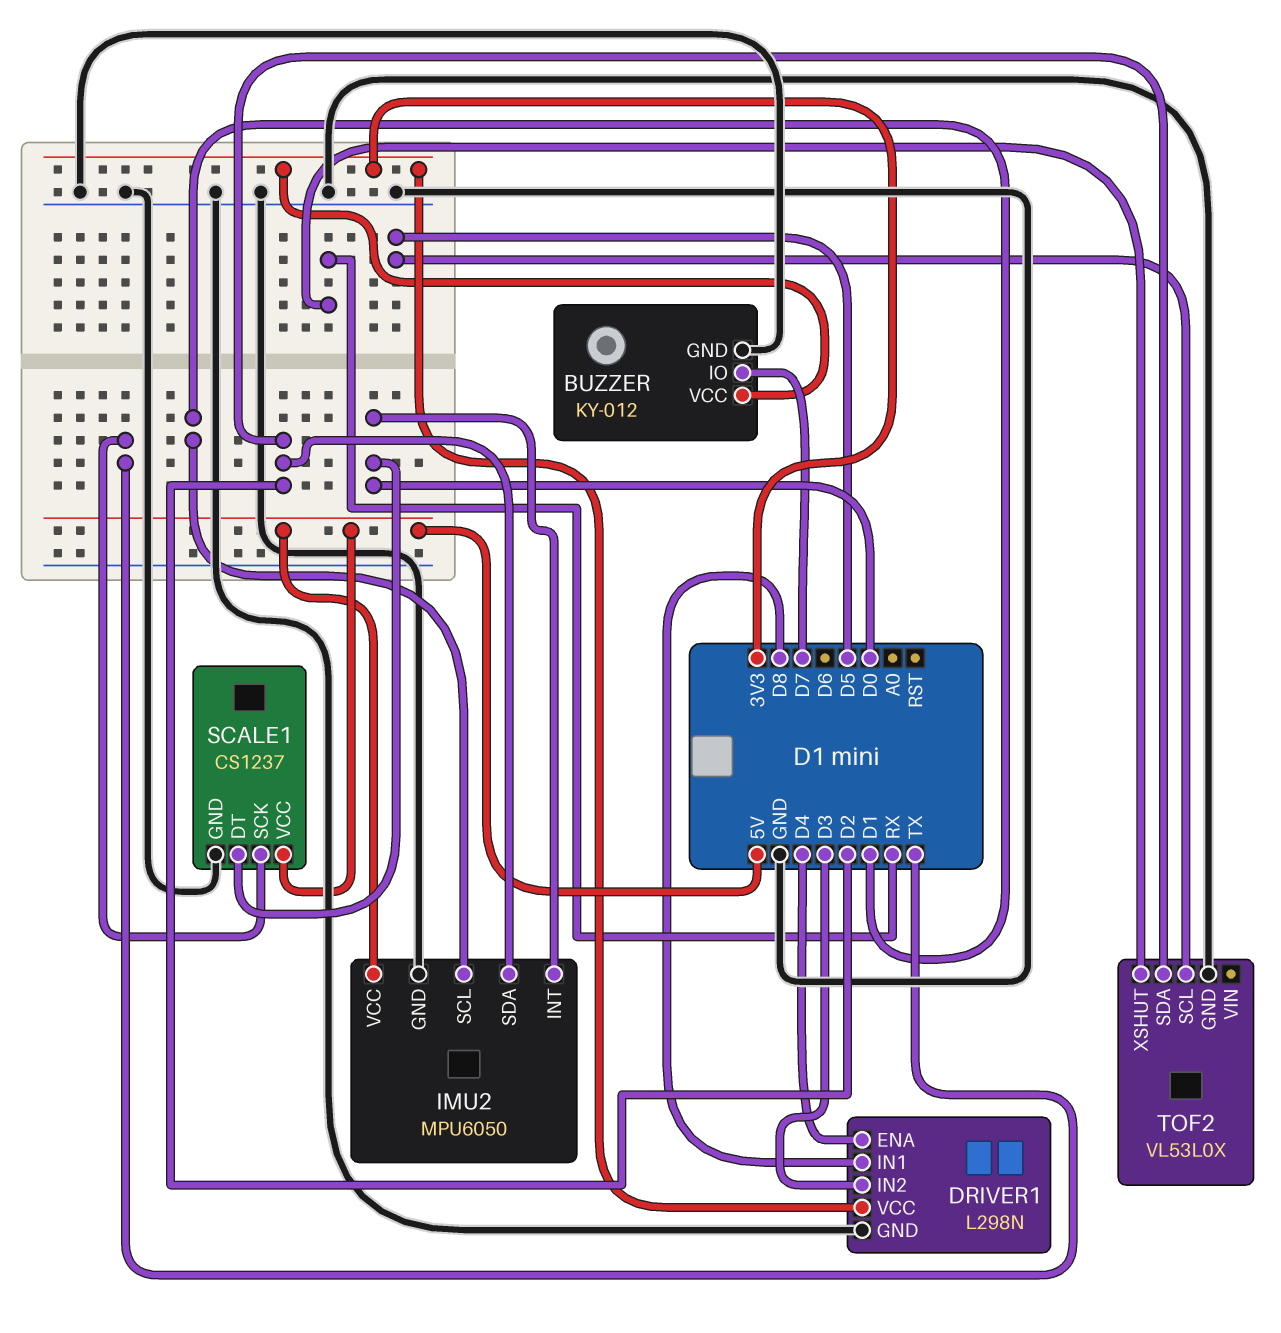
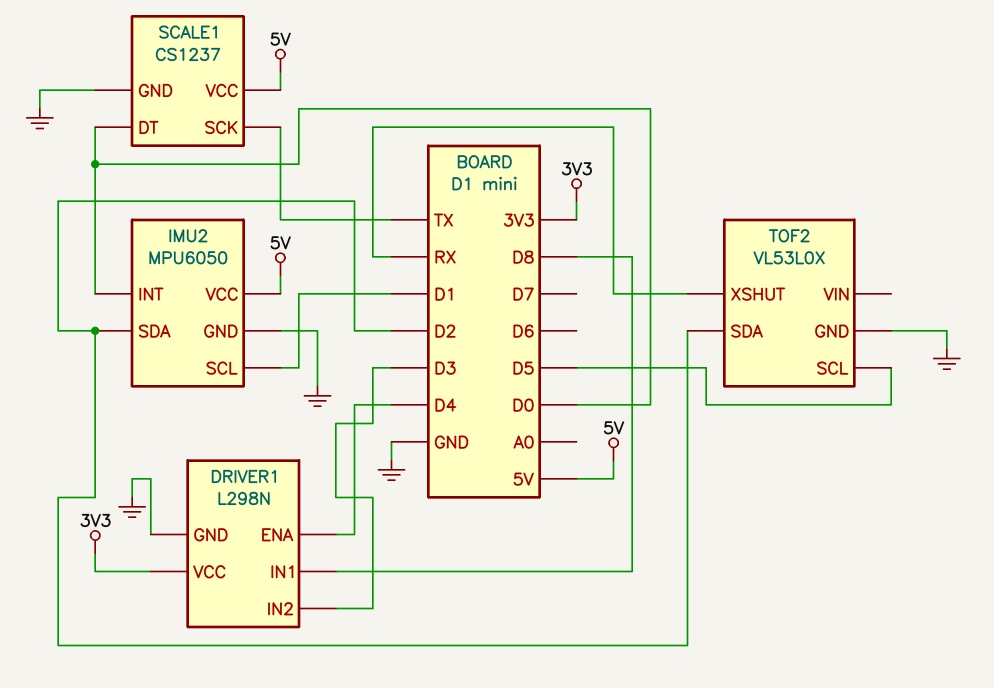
BUZZER: KY-012 -> none
BUZZER pin GND: GND -> none
BUZZER pin IO: D7 -> none
BUZZER pin VCC: 3V3 -> none

